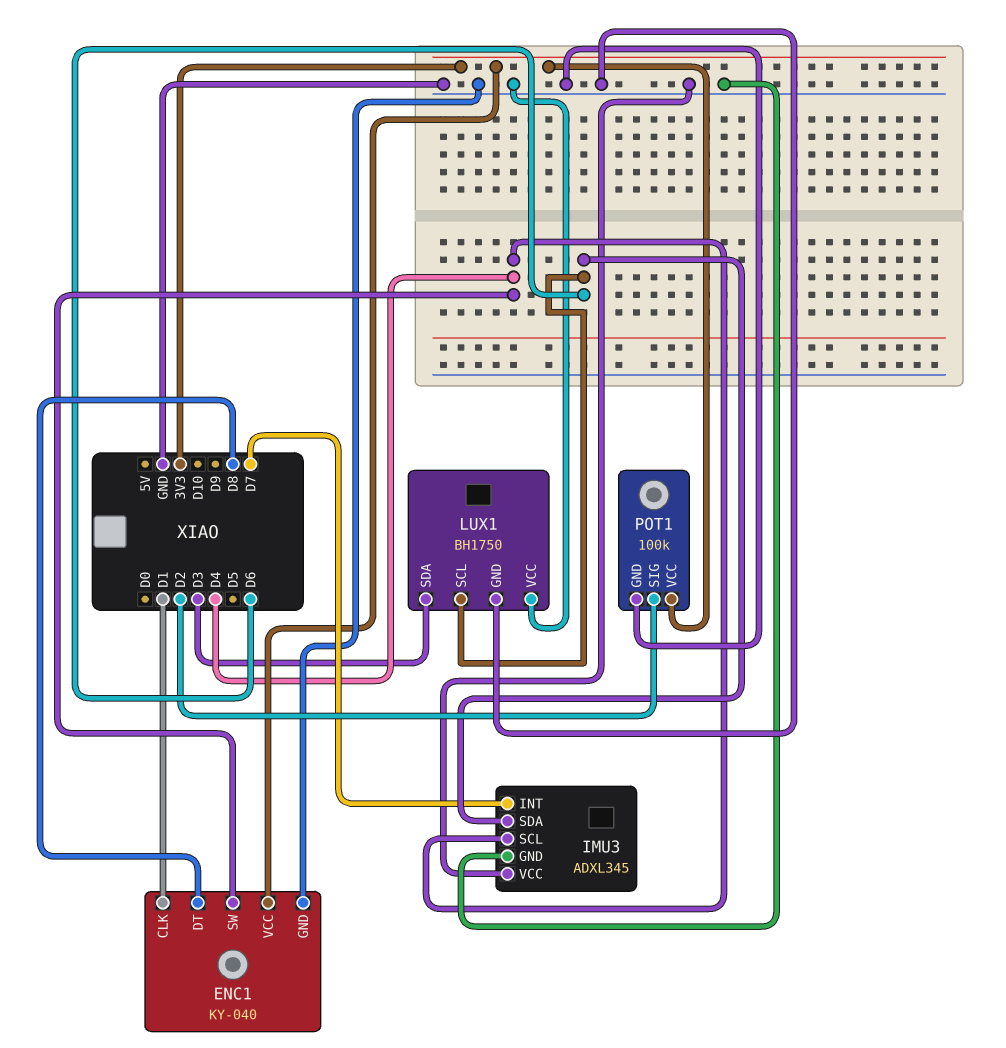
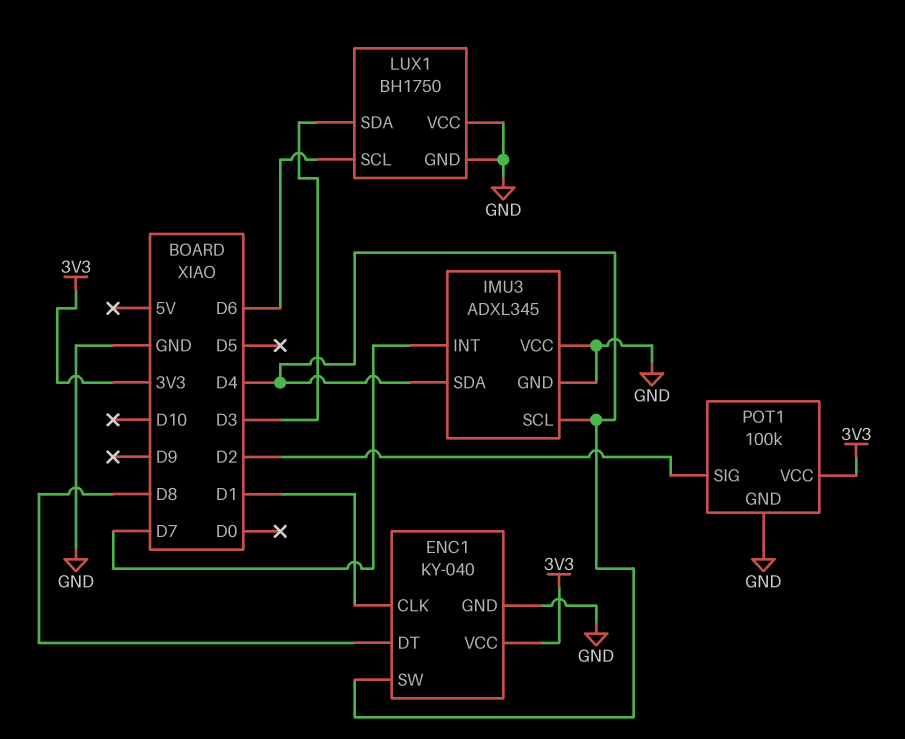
IMU3 pin SDA: D6 -> D4

